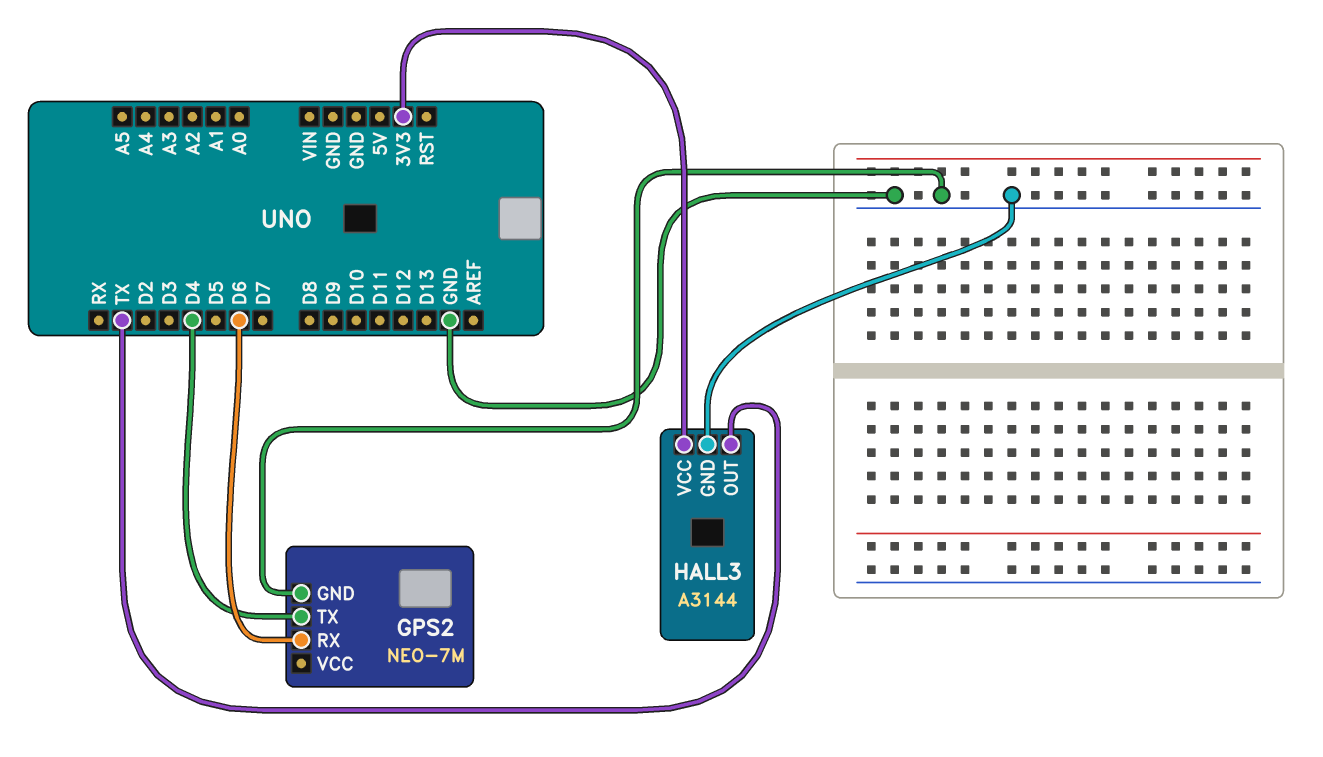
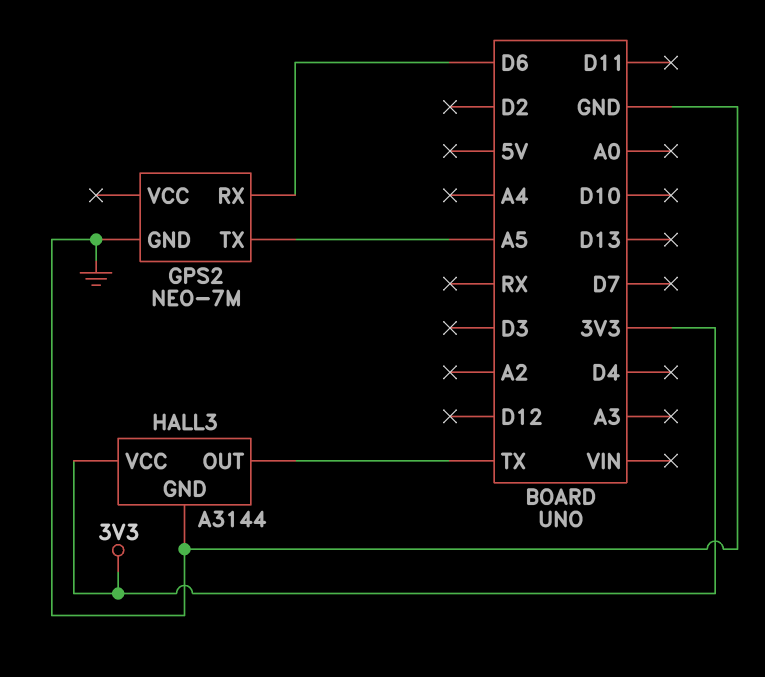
GPS2 pin TX: D4 -> A5

